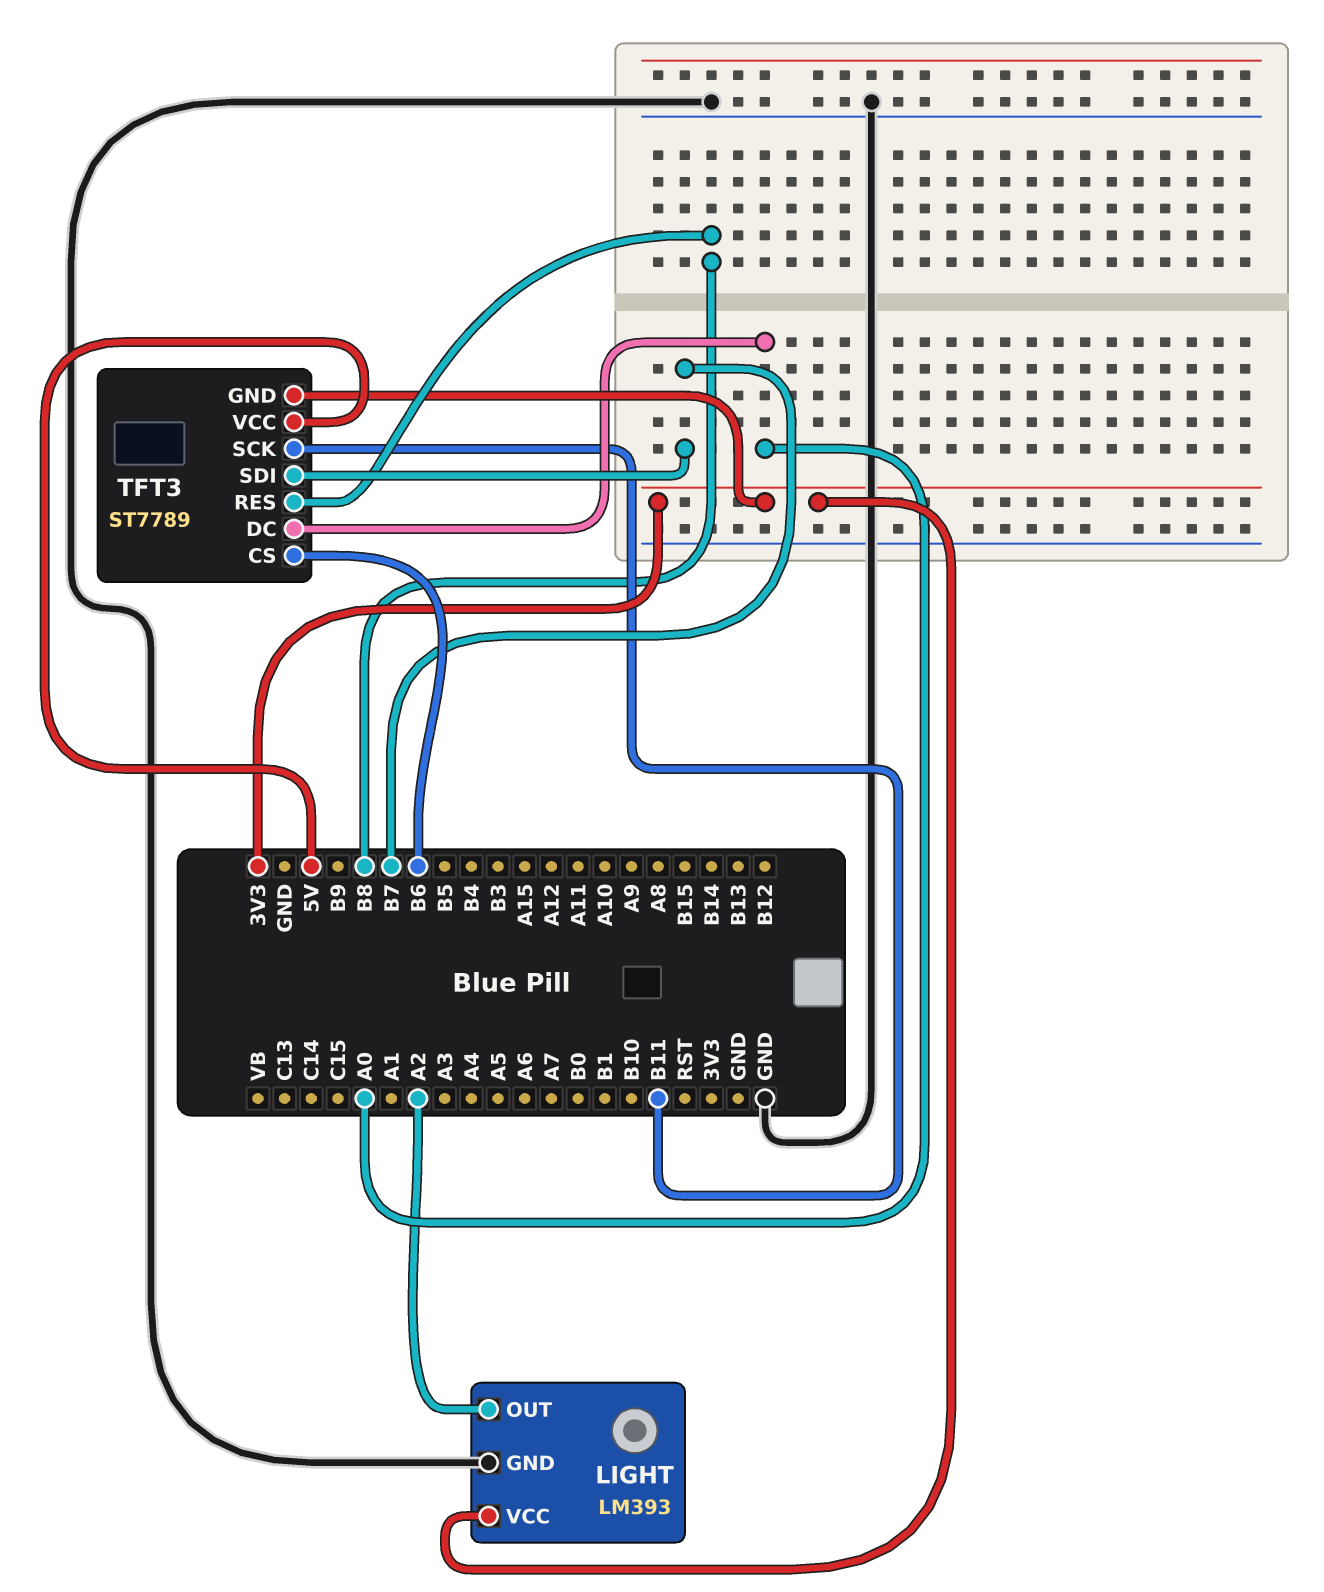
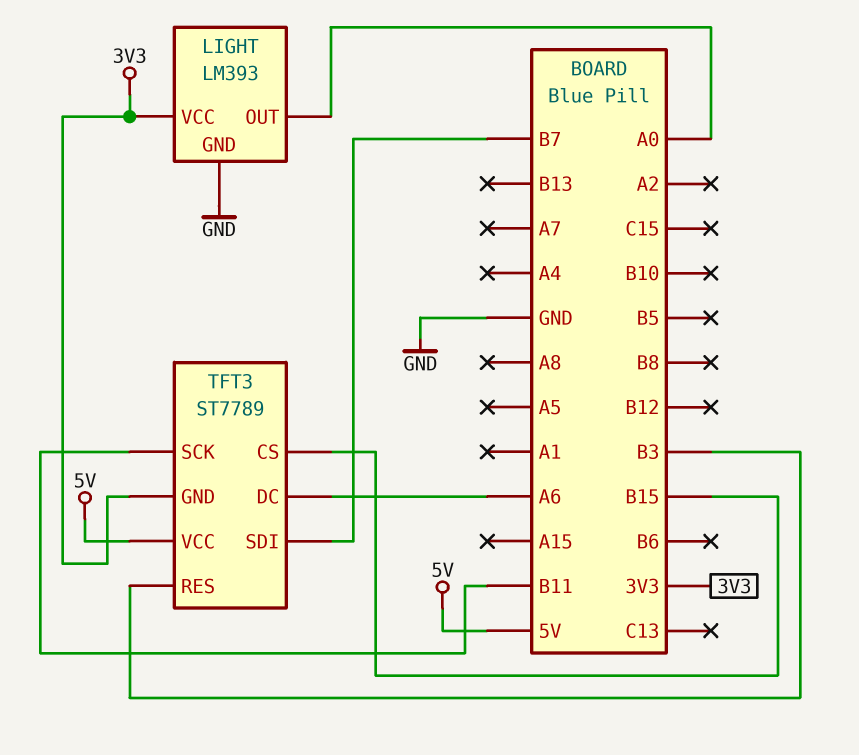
LIGHT pin OUT: A2 -> A0
TFT3 pin CS: B6 -> B15
TFT3 pin DC: A0 -> A6
TFT3 pin RES: B8 -> B3

